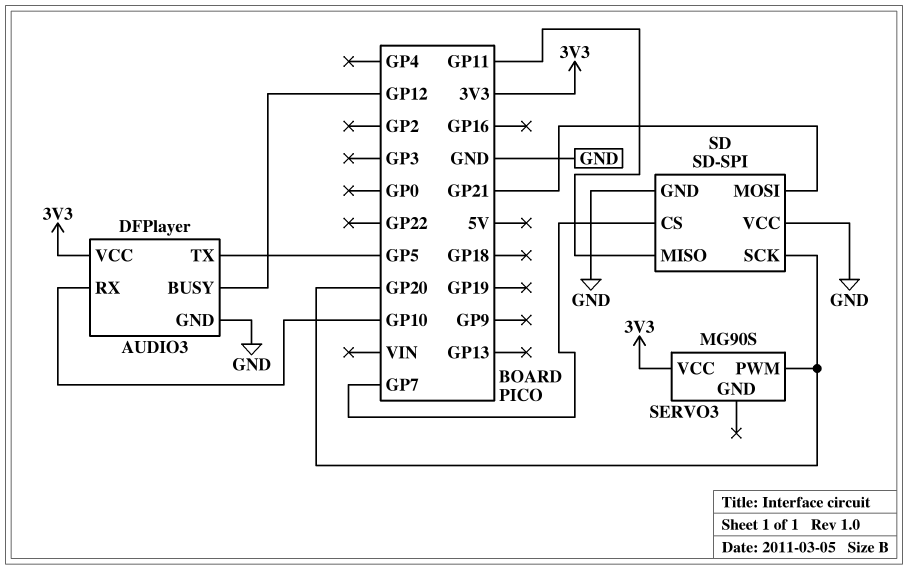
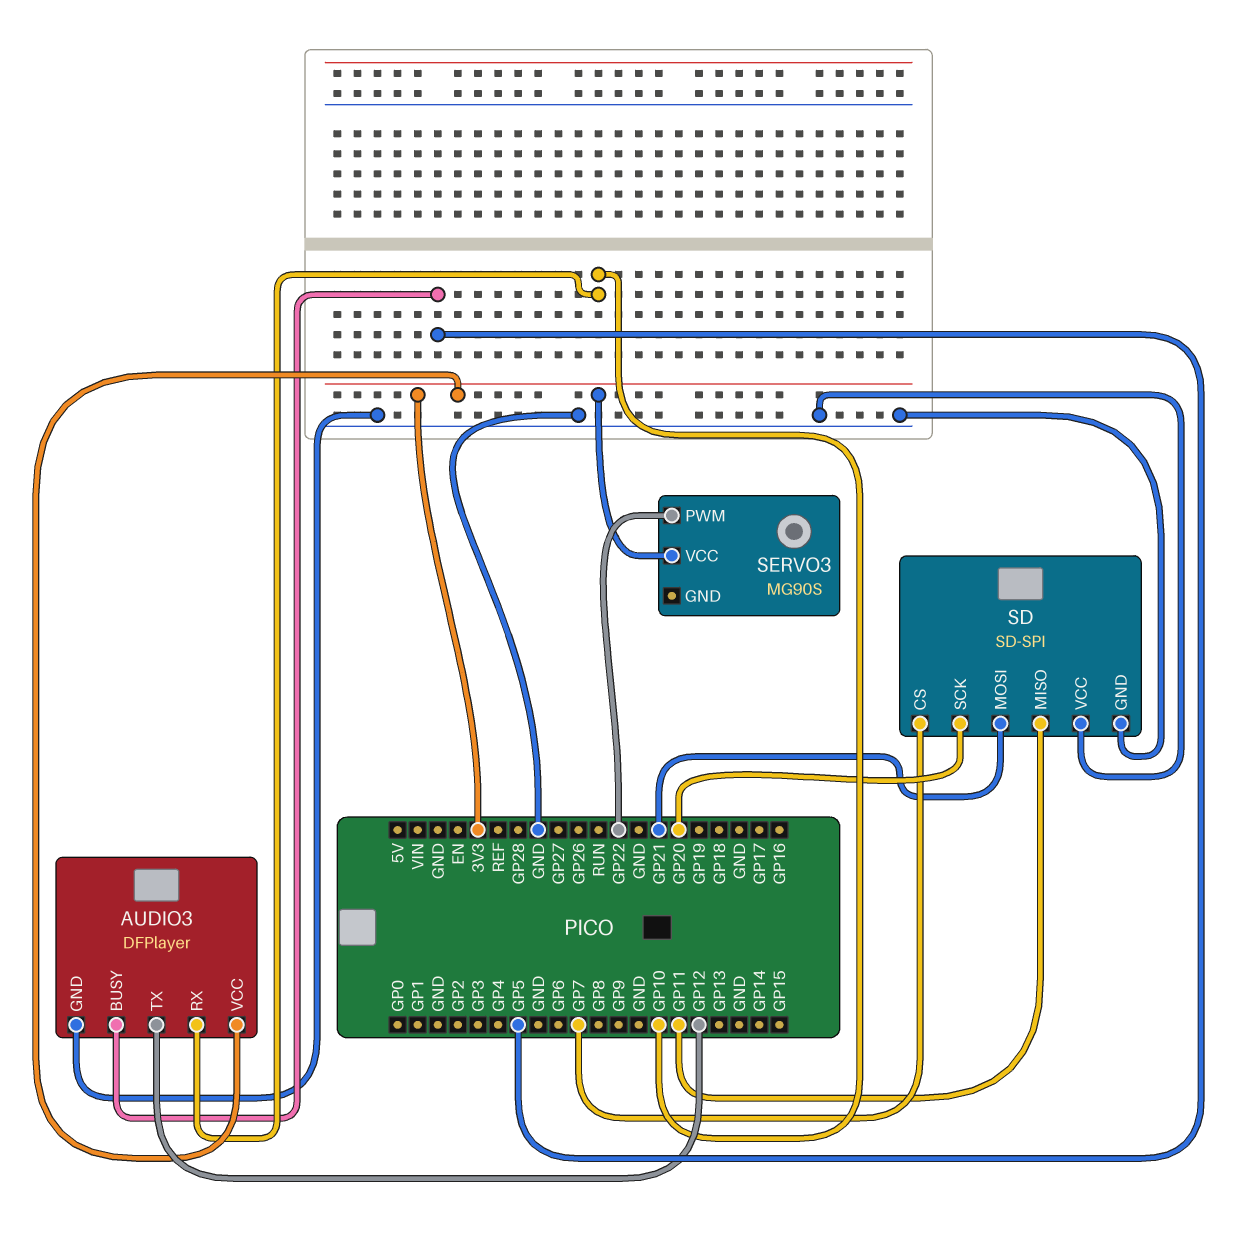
AUDIO3 pin BUSY: GP12 -> GP5
AUDIO3 pin TX: GP5 -> GP12
SERVO3 pin PWM: GP20 -> GP22

